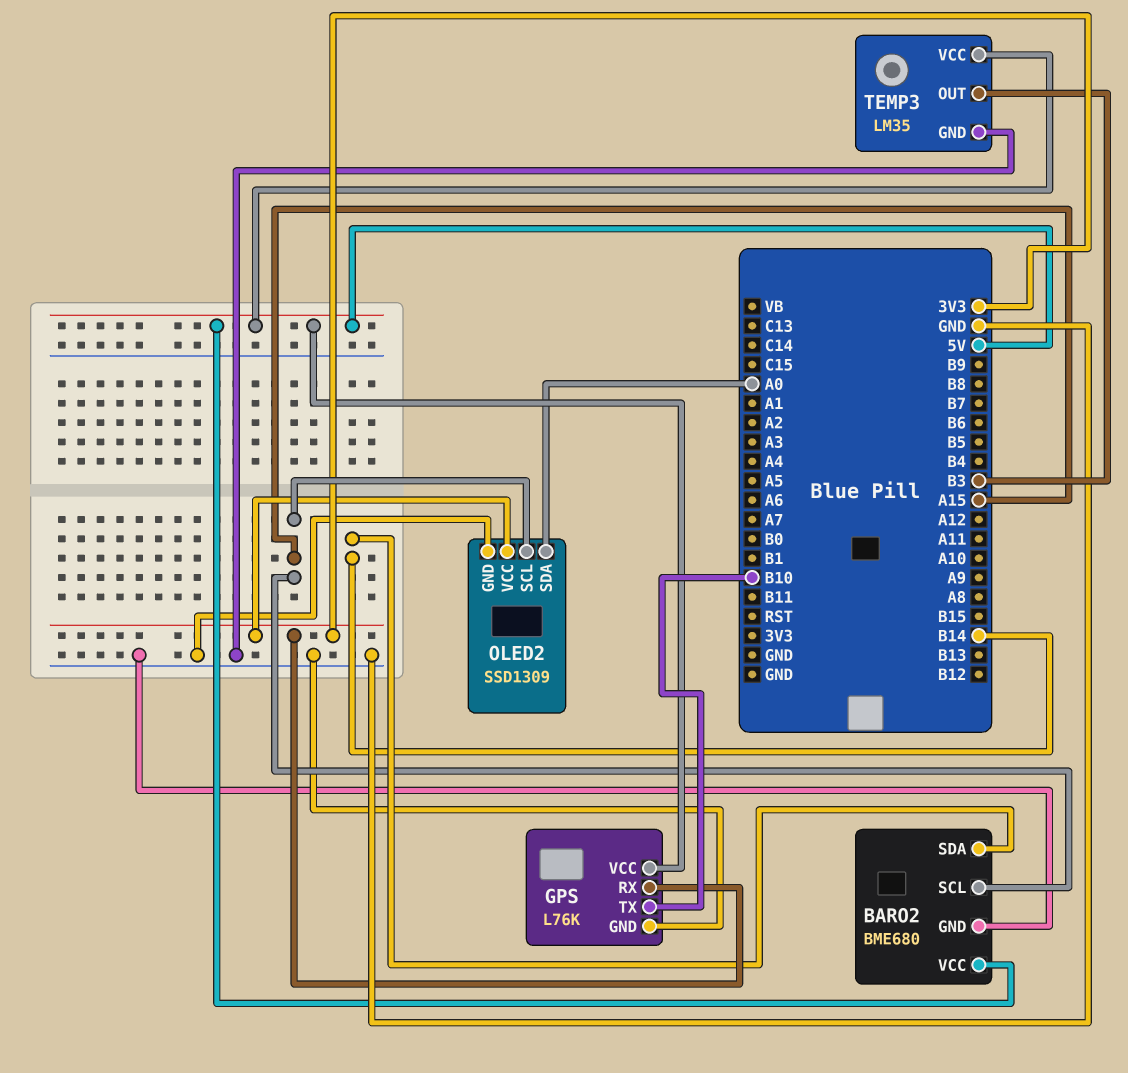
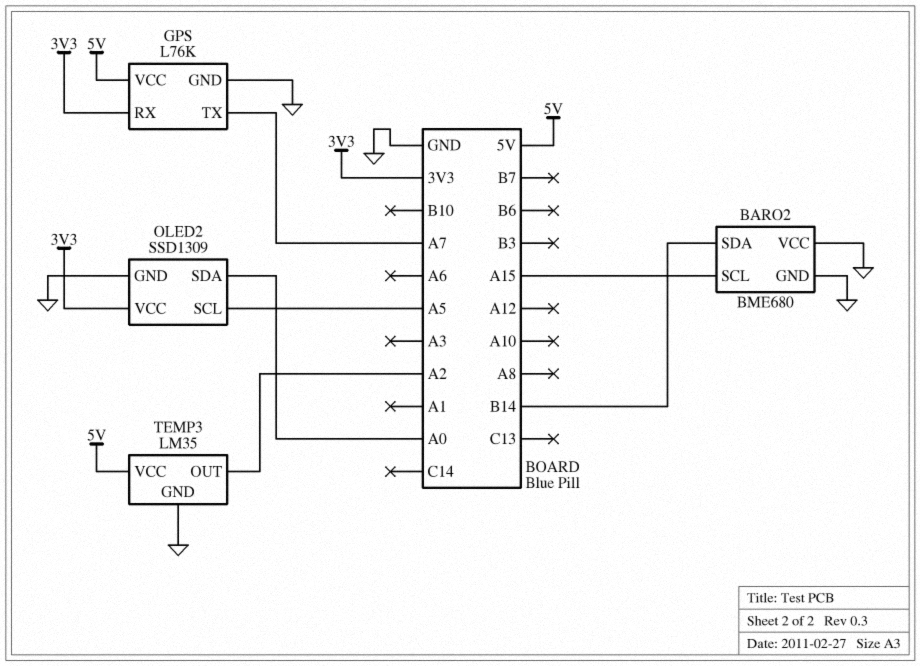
BARO2 pin VCC: 5V -> GND
GPS pin TX: B10 -> A7
OLED2 pin SCL: A15 -> A5
TEMP3 pin OUT: B3 -> A2

